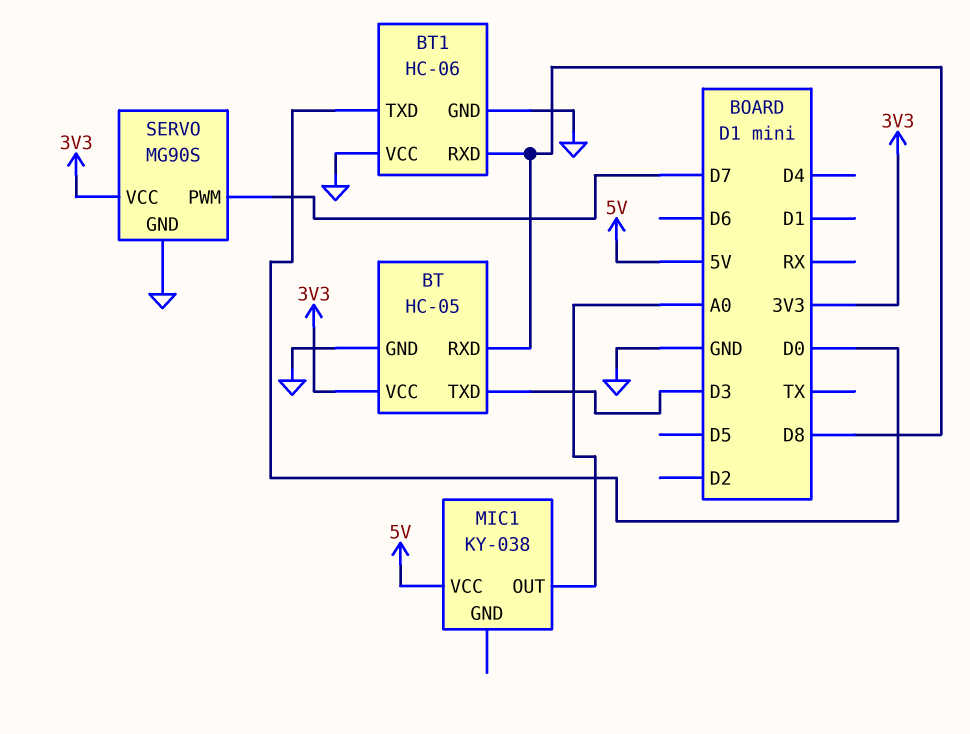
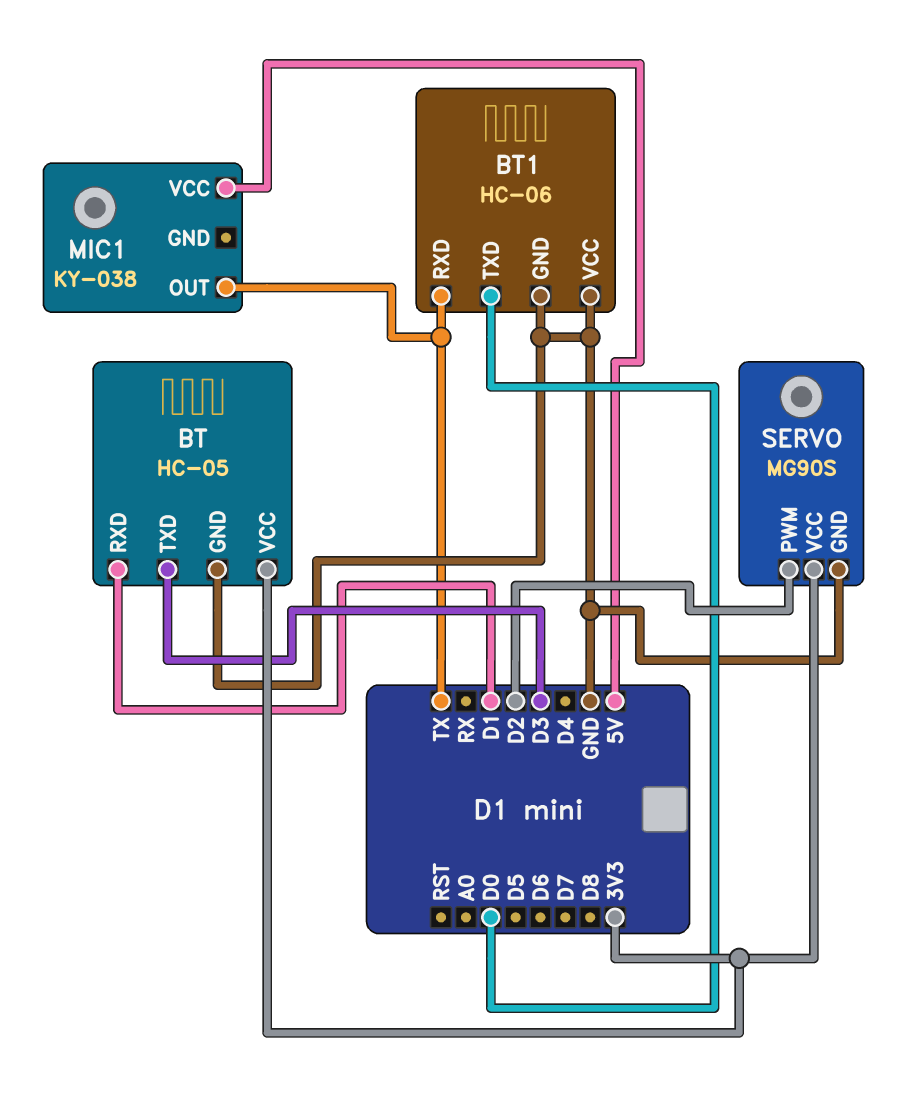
BT pin RXD: D8 -> D1
BT1 pin RXD: D8 -> TX
MIC1 pin OUT: A0 -> TX
SERVO pin PWM: D7 -> D2

